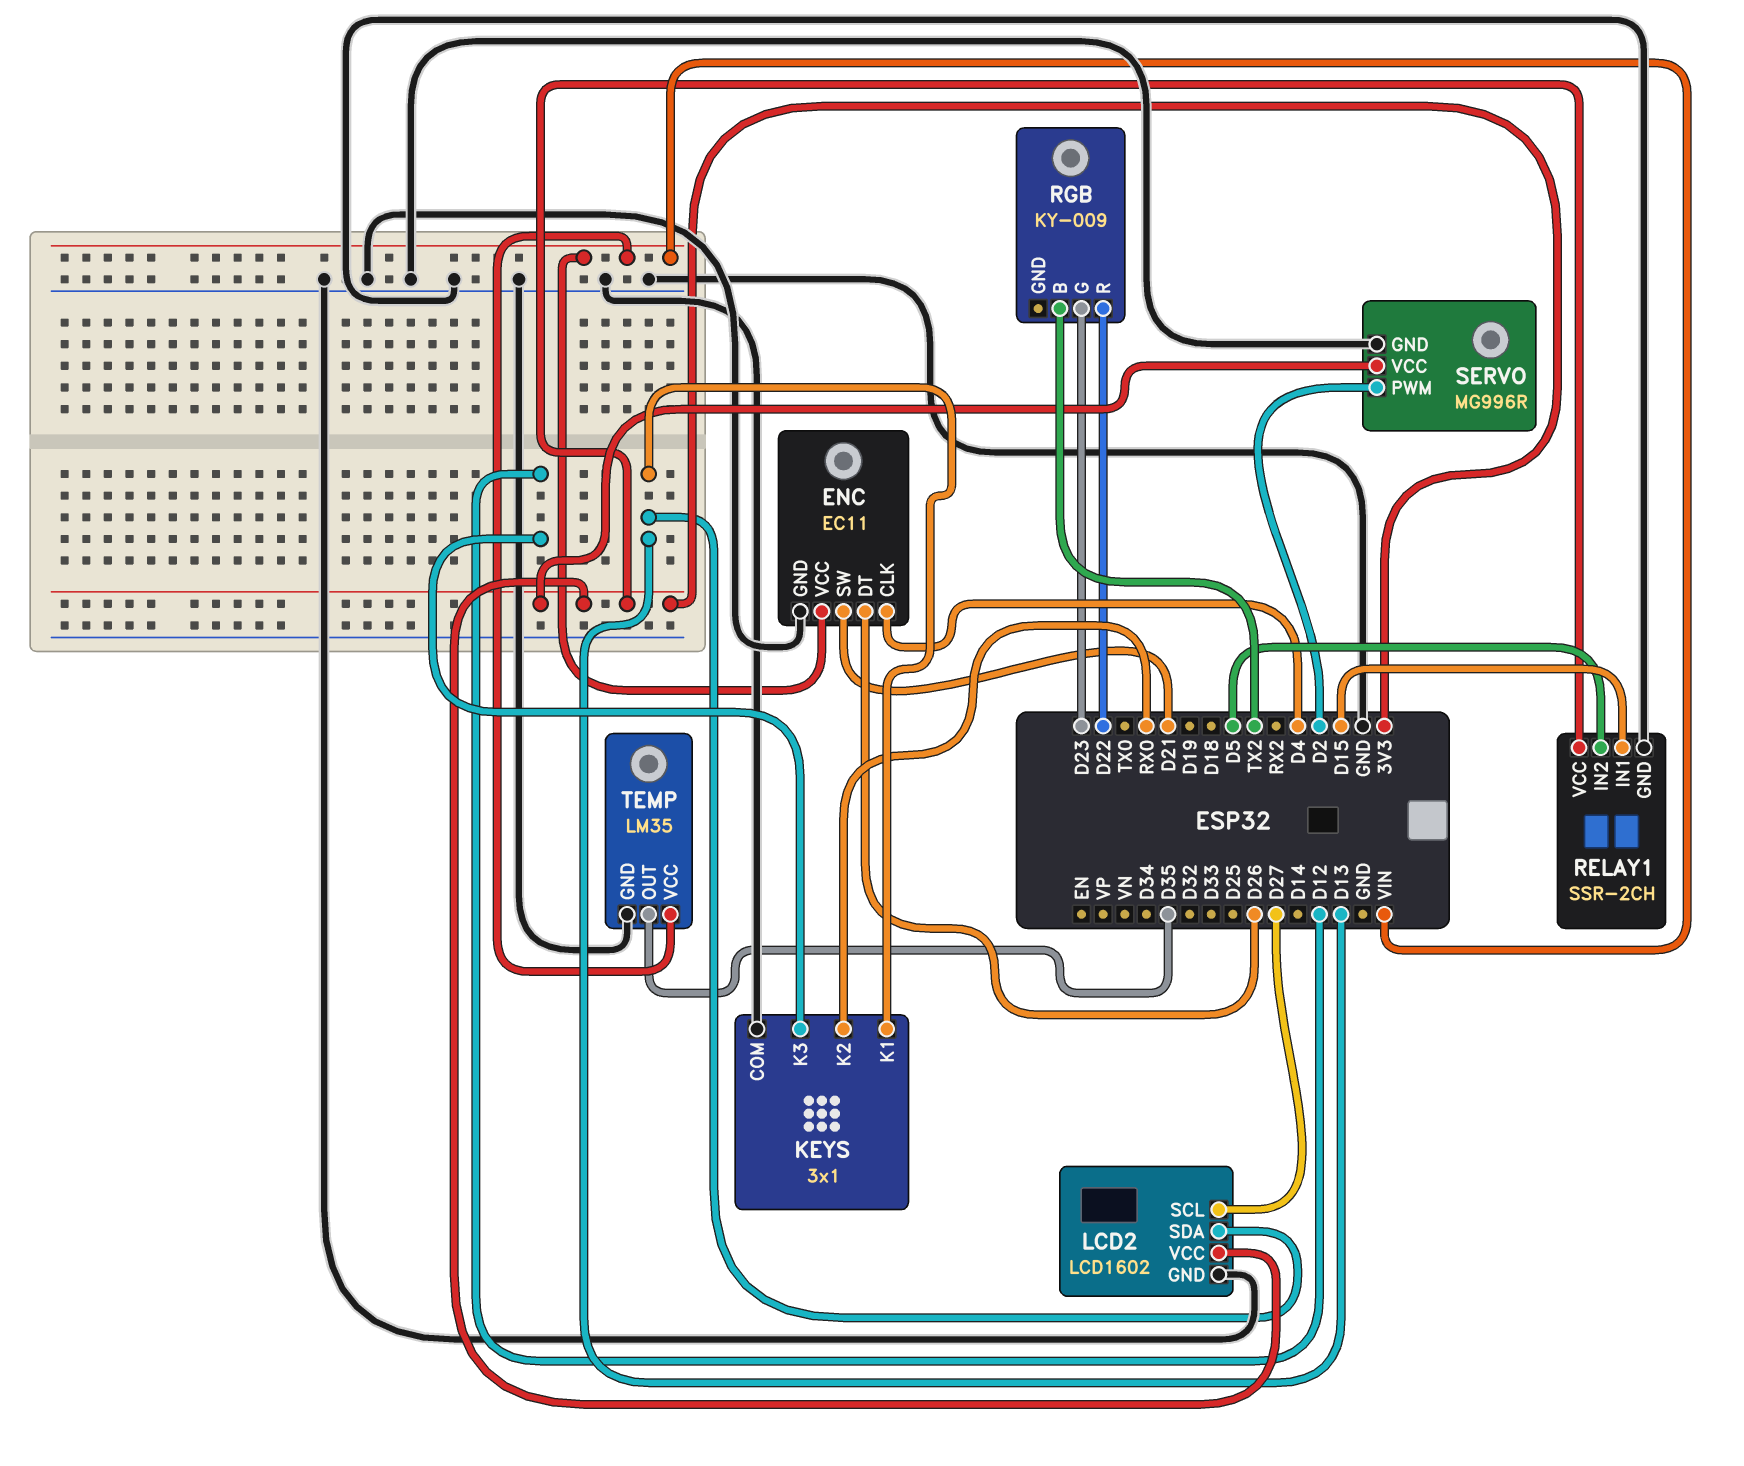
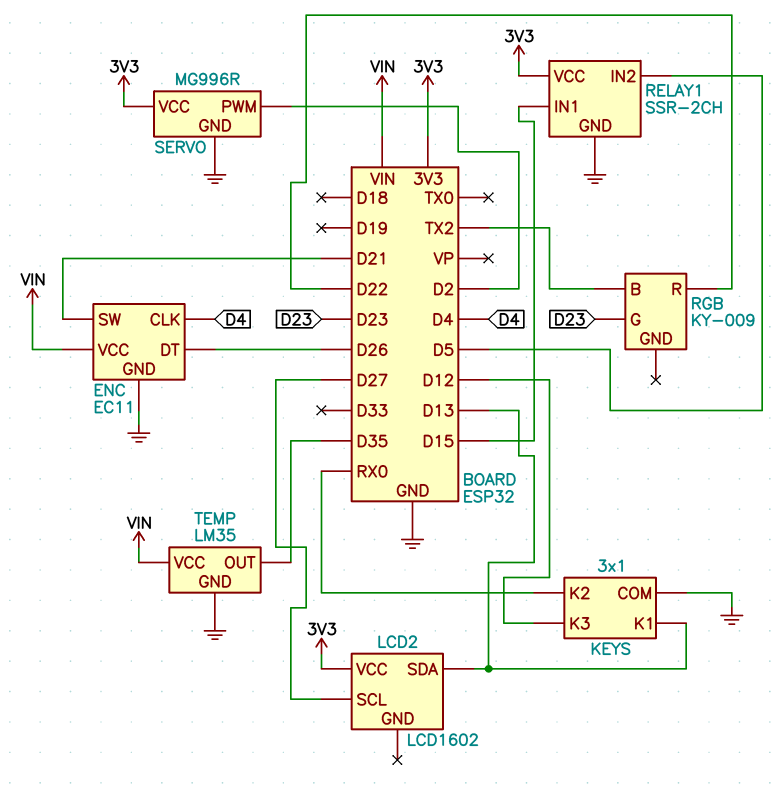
LCD2 pin GND: GND -> none

